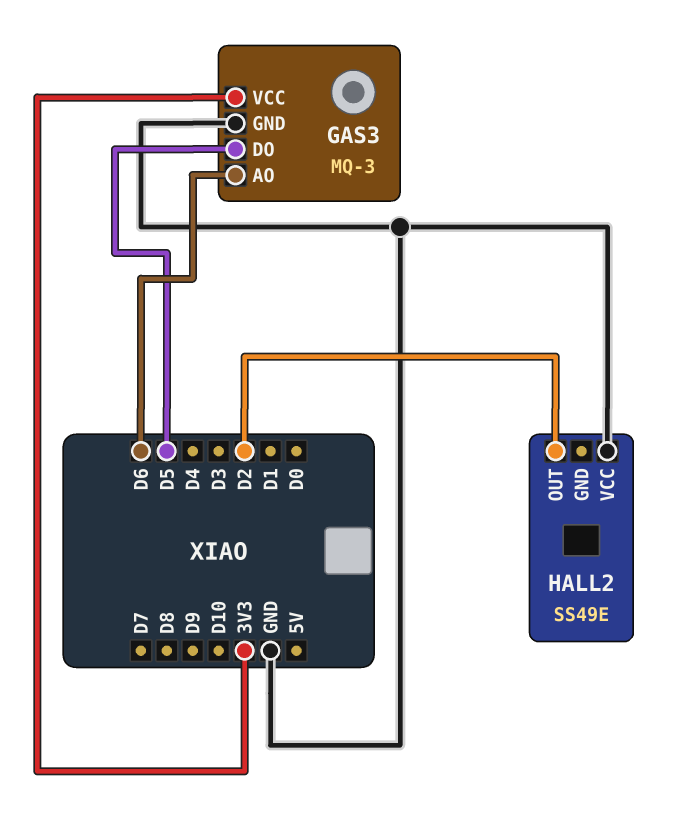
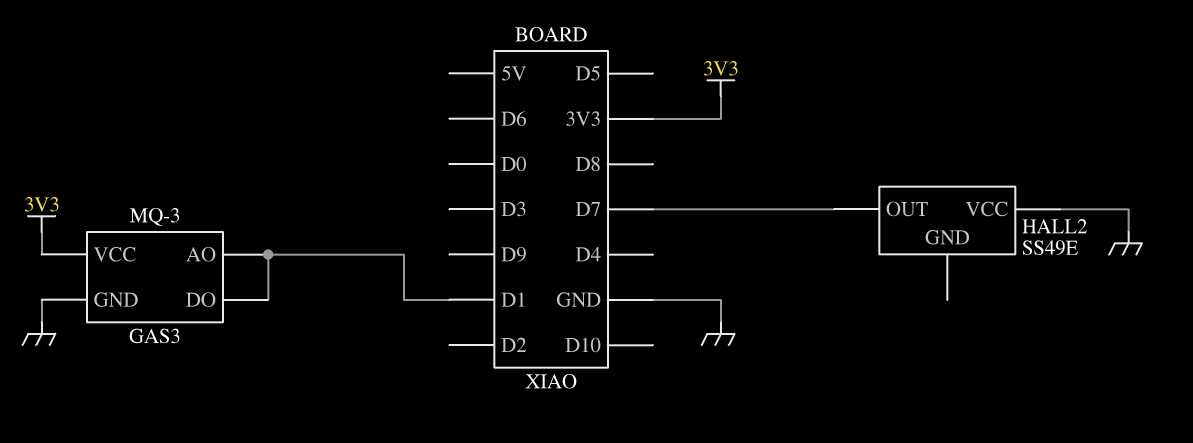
GAS3 pin AO: D6 -> D1
GAS3 pin DO: D5 -> D1
HALL2 pin OUT: D2 -> D7

